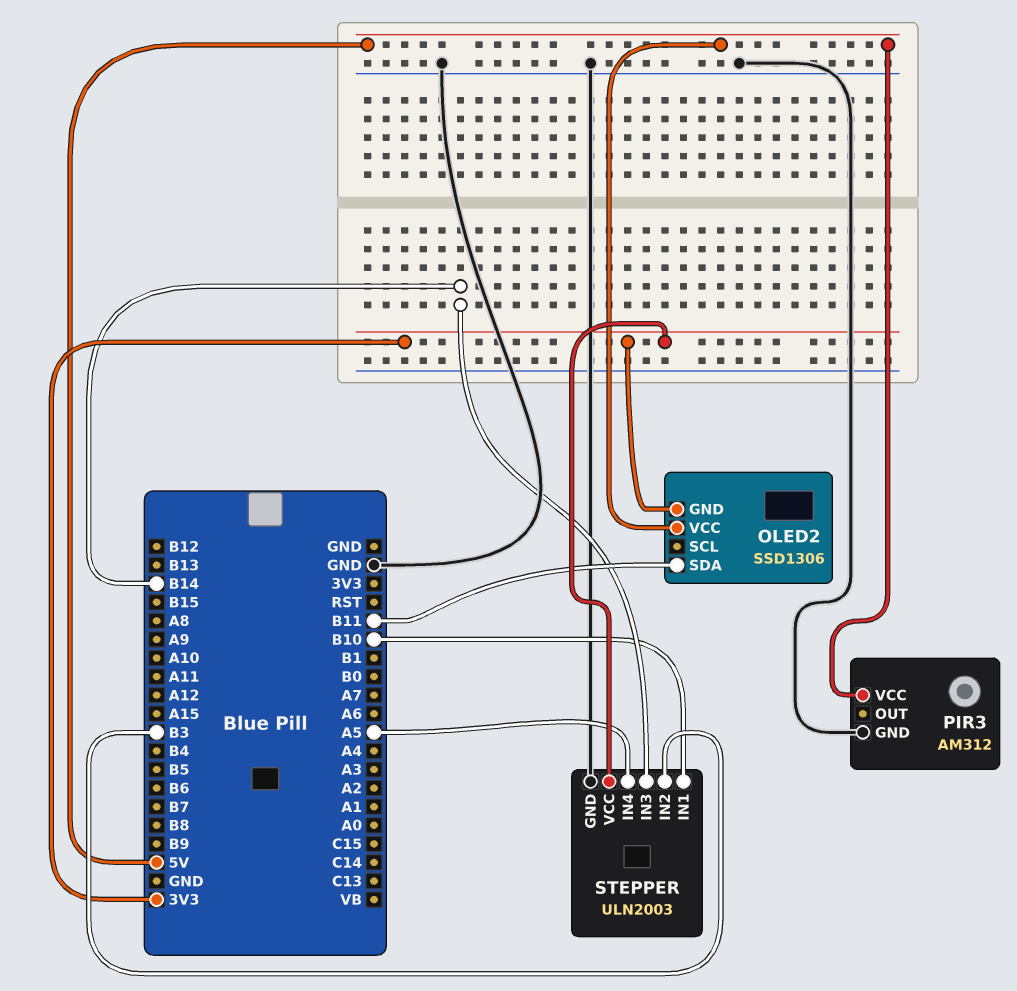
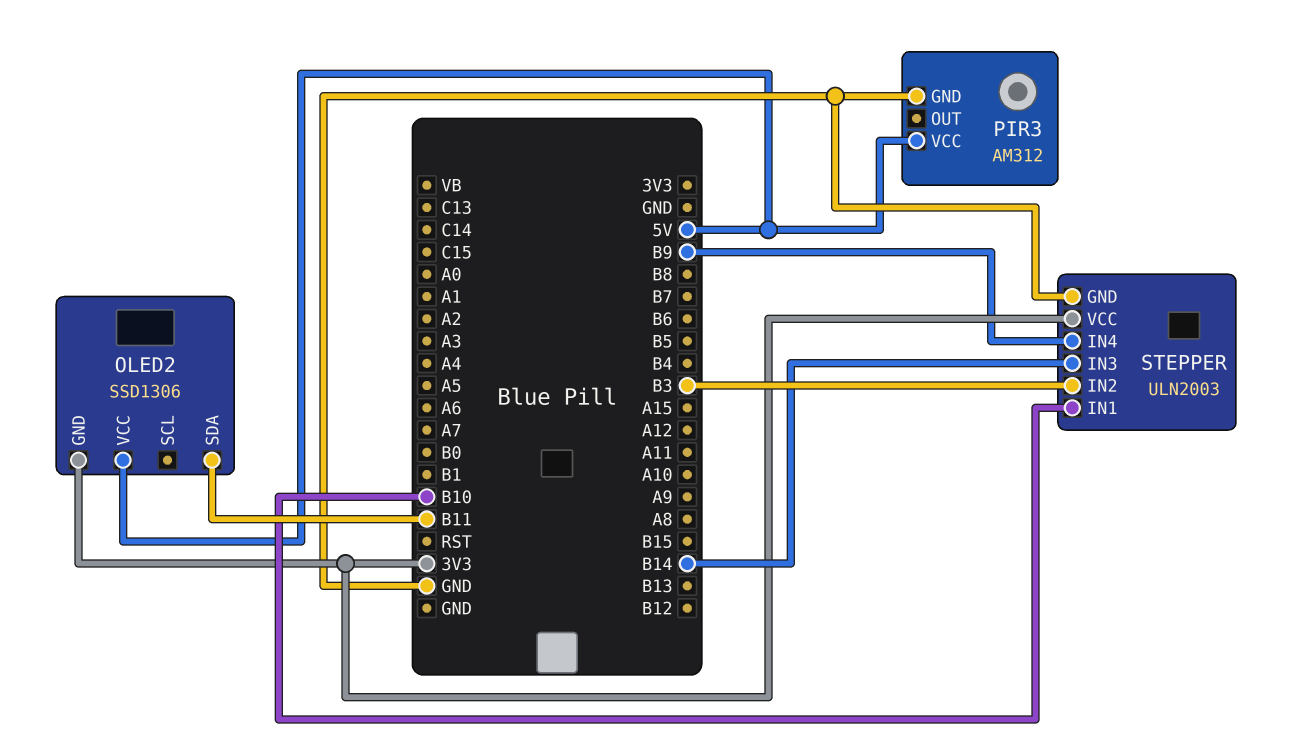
STEPPER pin IN4: A5 -> B9

